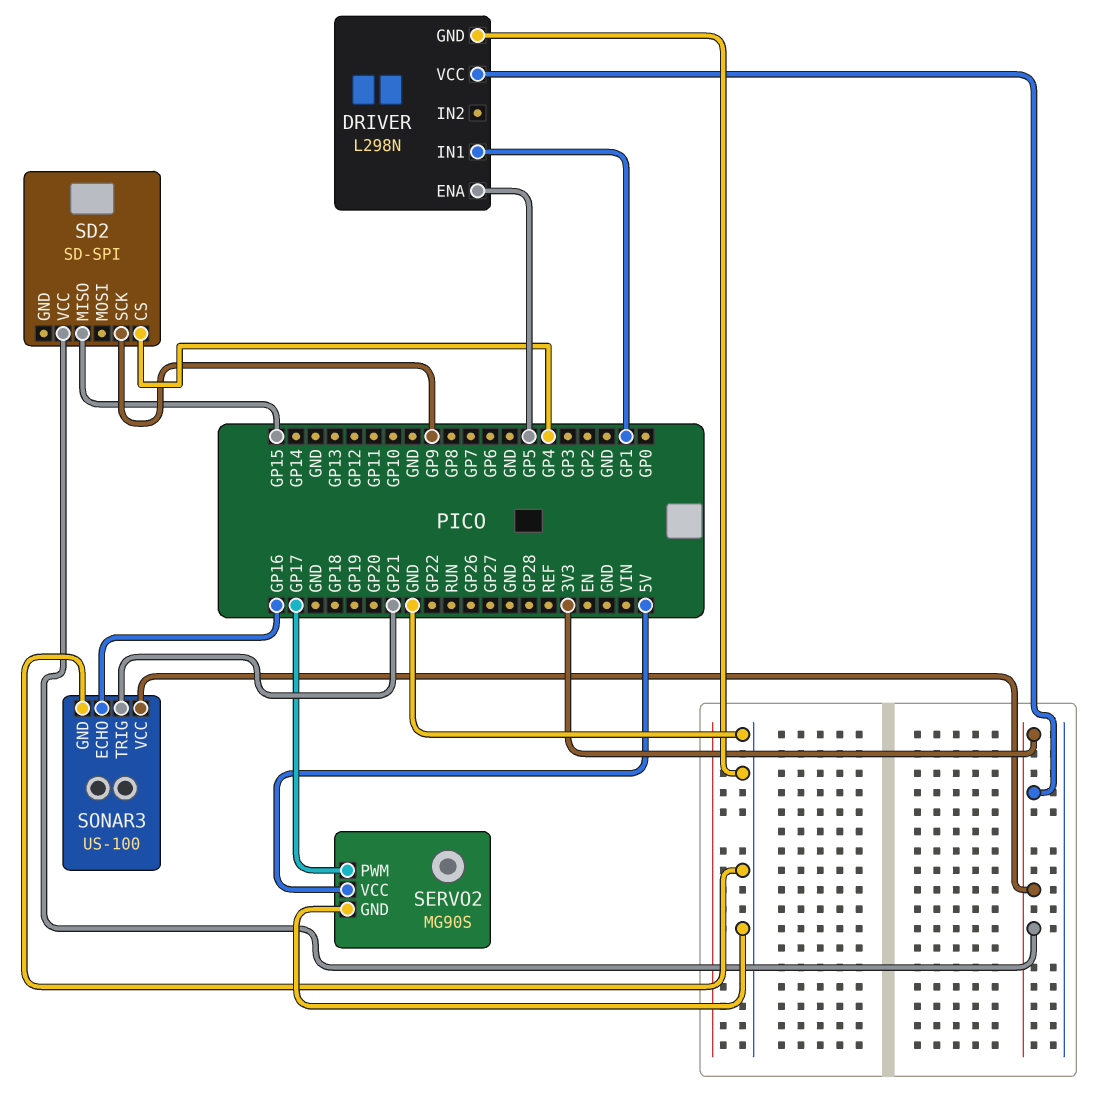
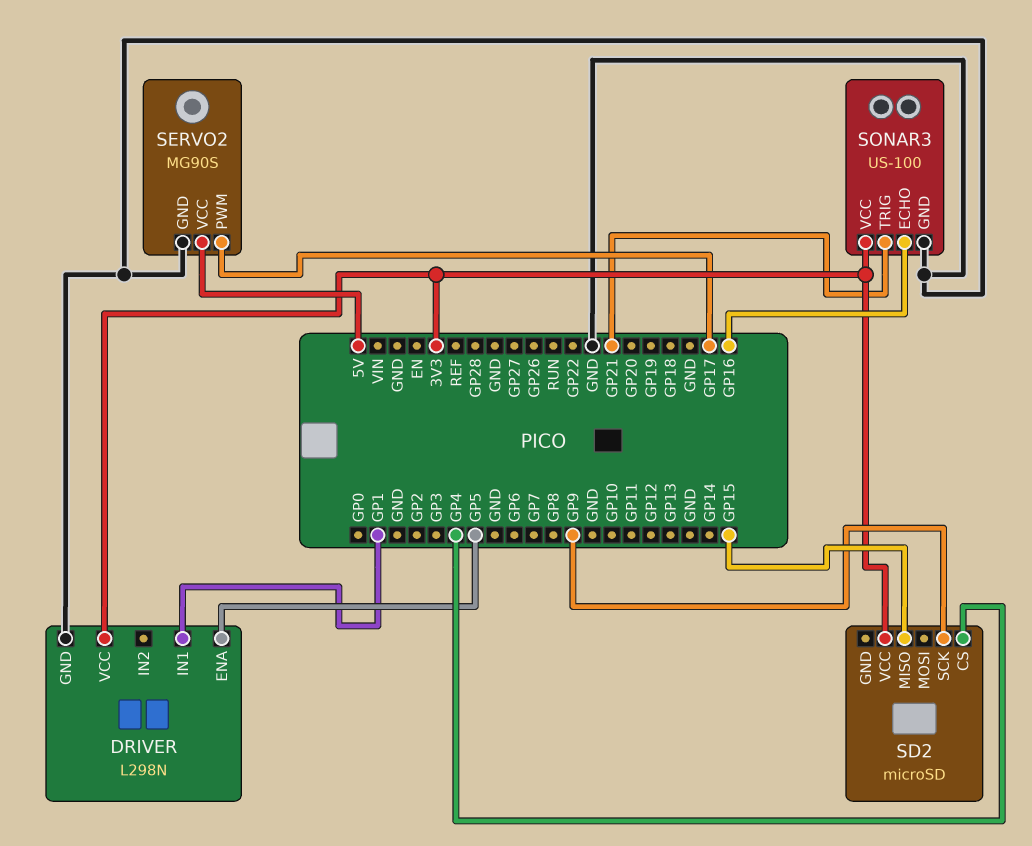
SD2: SD-SPI -> microSD

